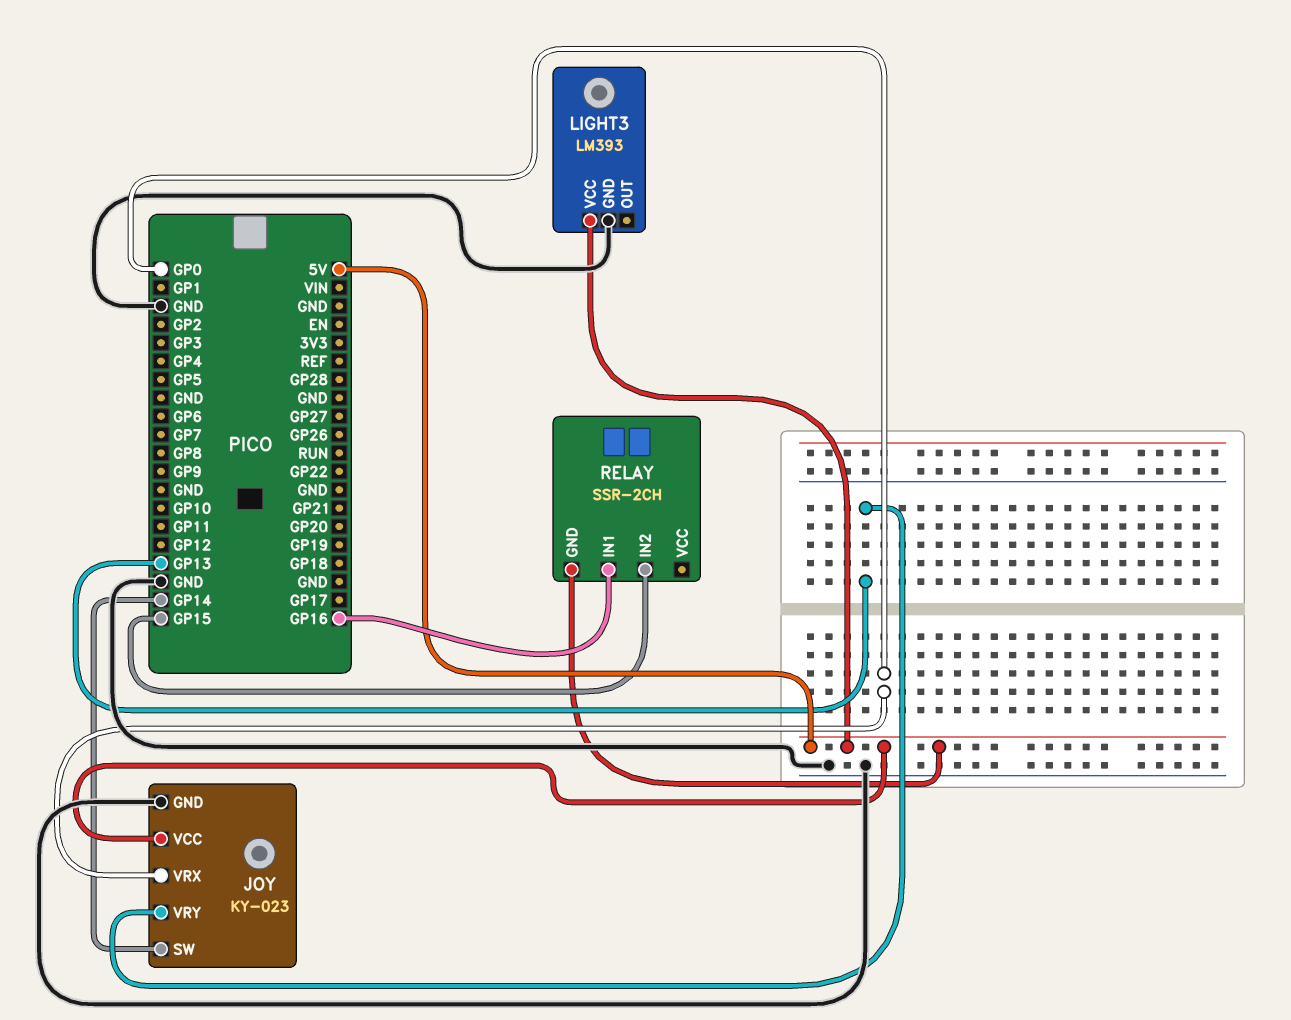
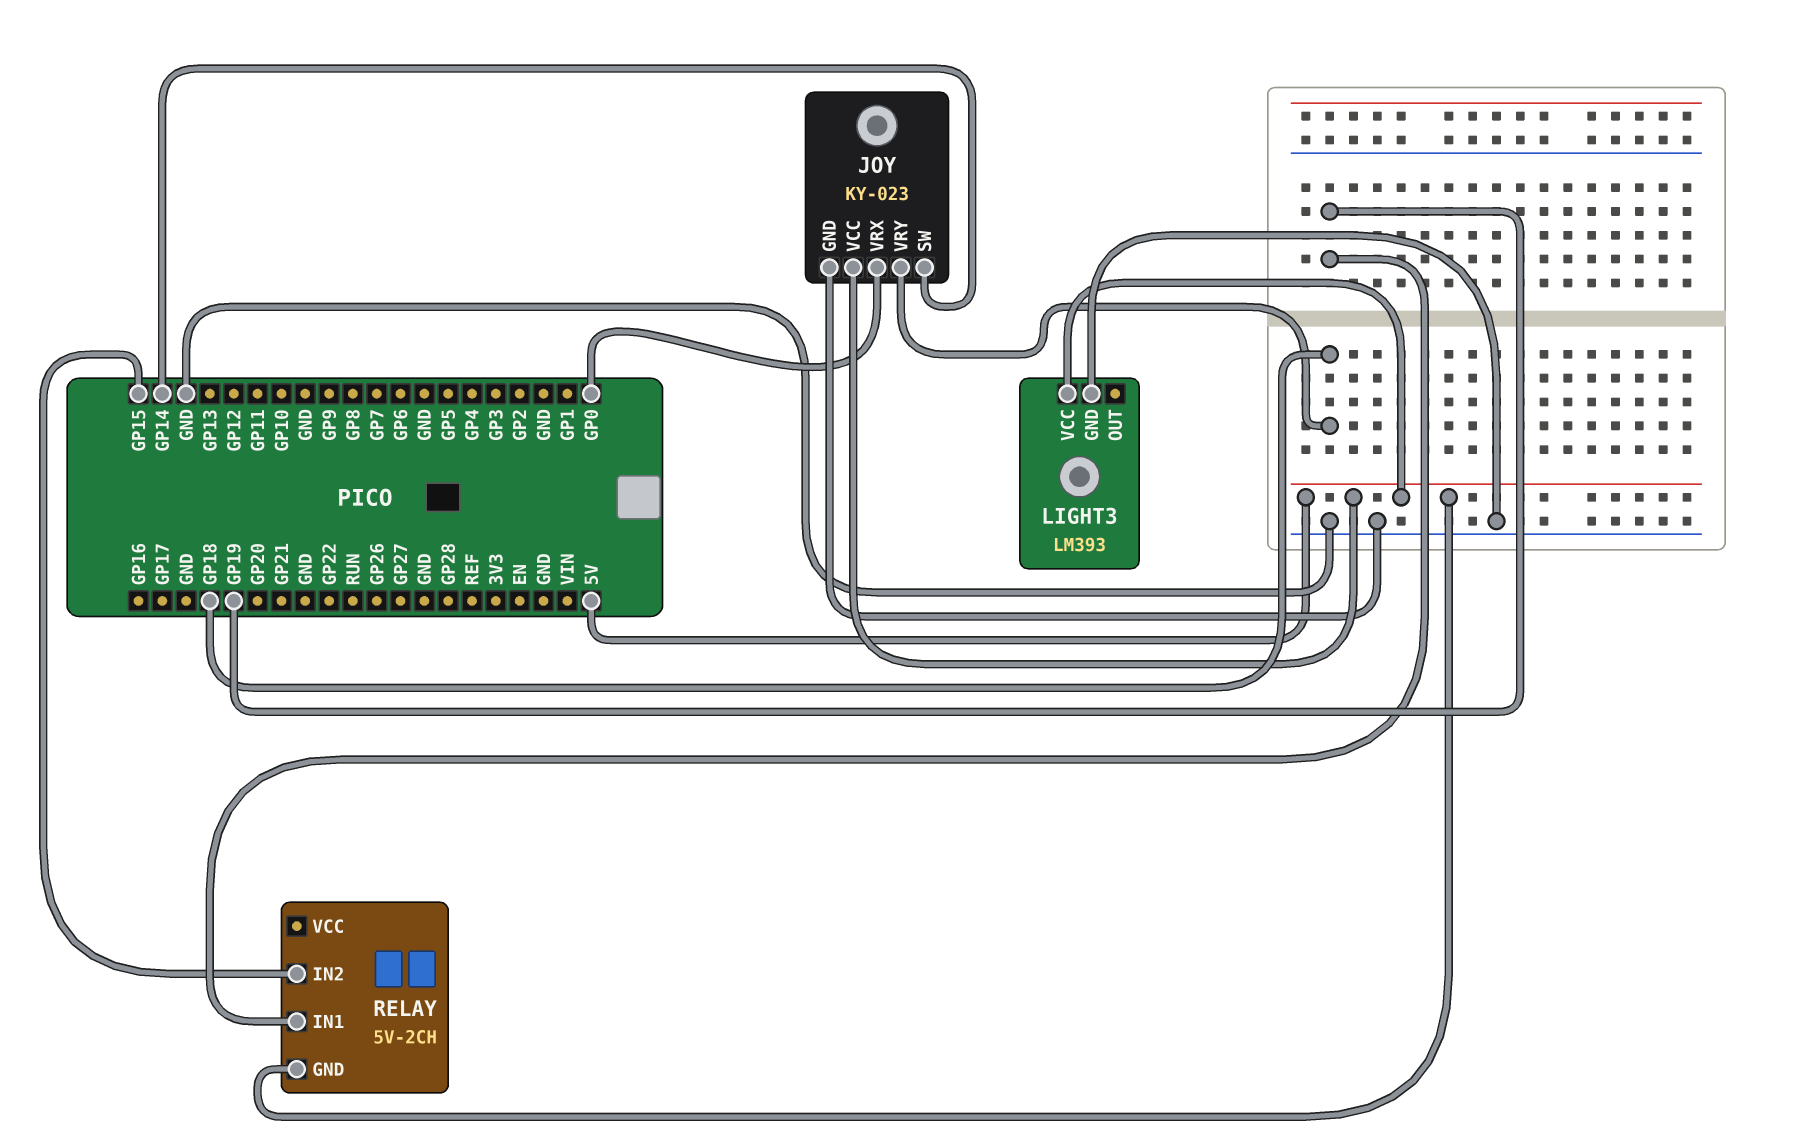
JOY pin VRY: GP13 -> GP18
RELAY: SSR-2CH -> 5V-2CH
RELAY pin IN1: GP16 -> GP19

